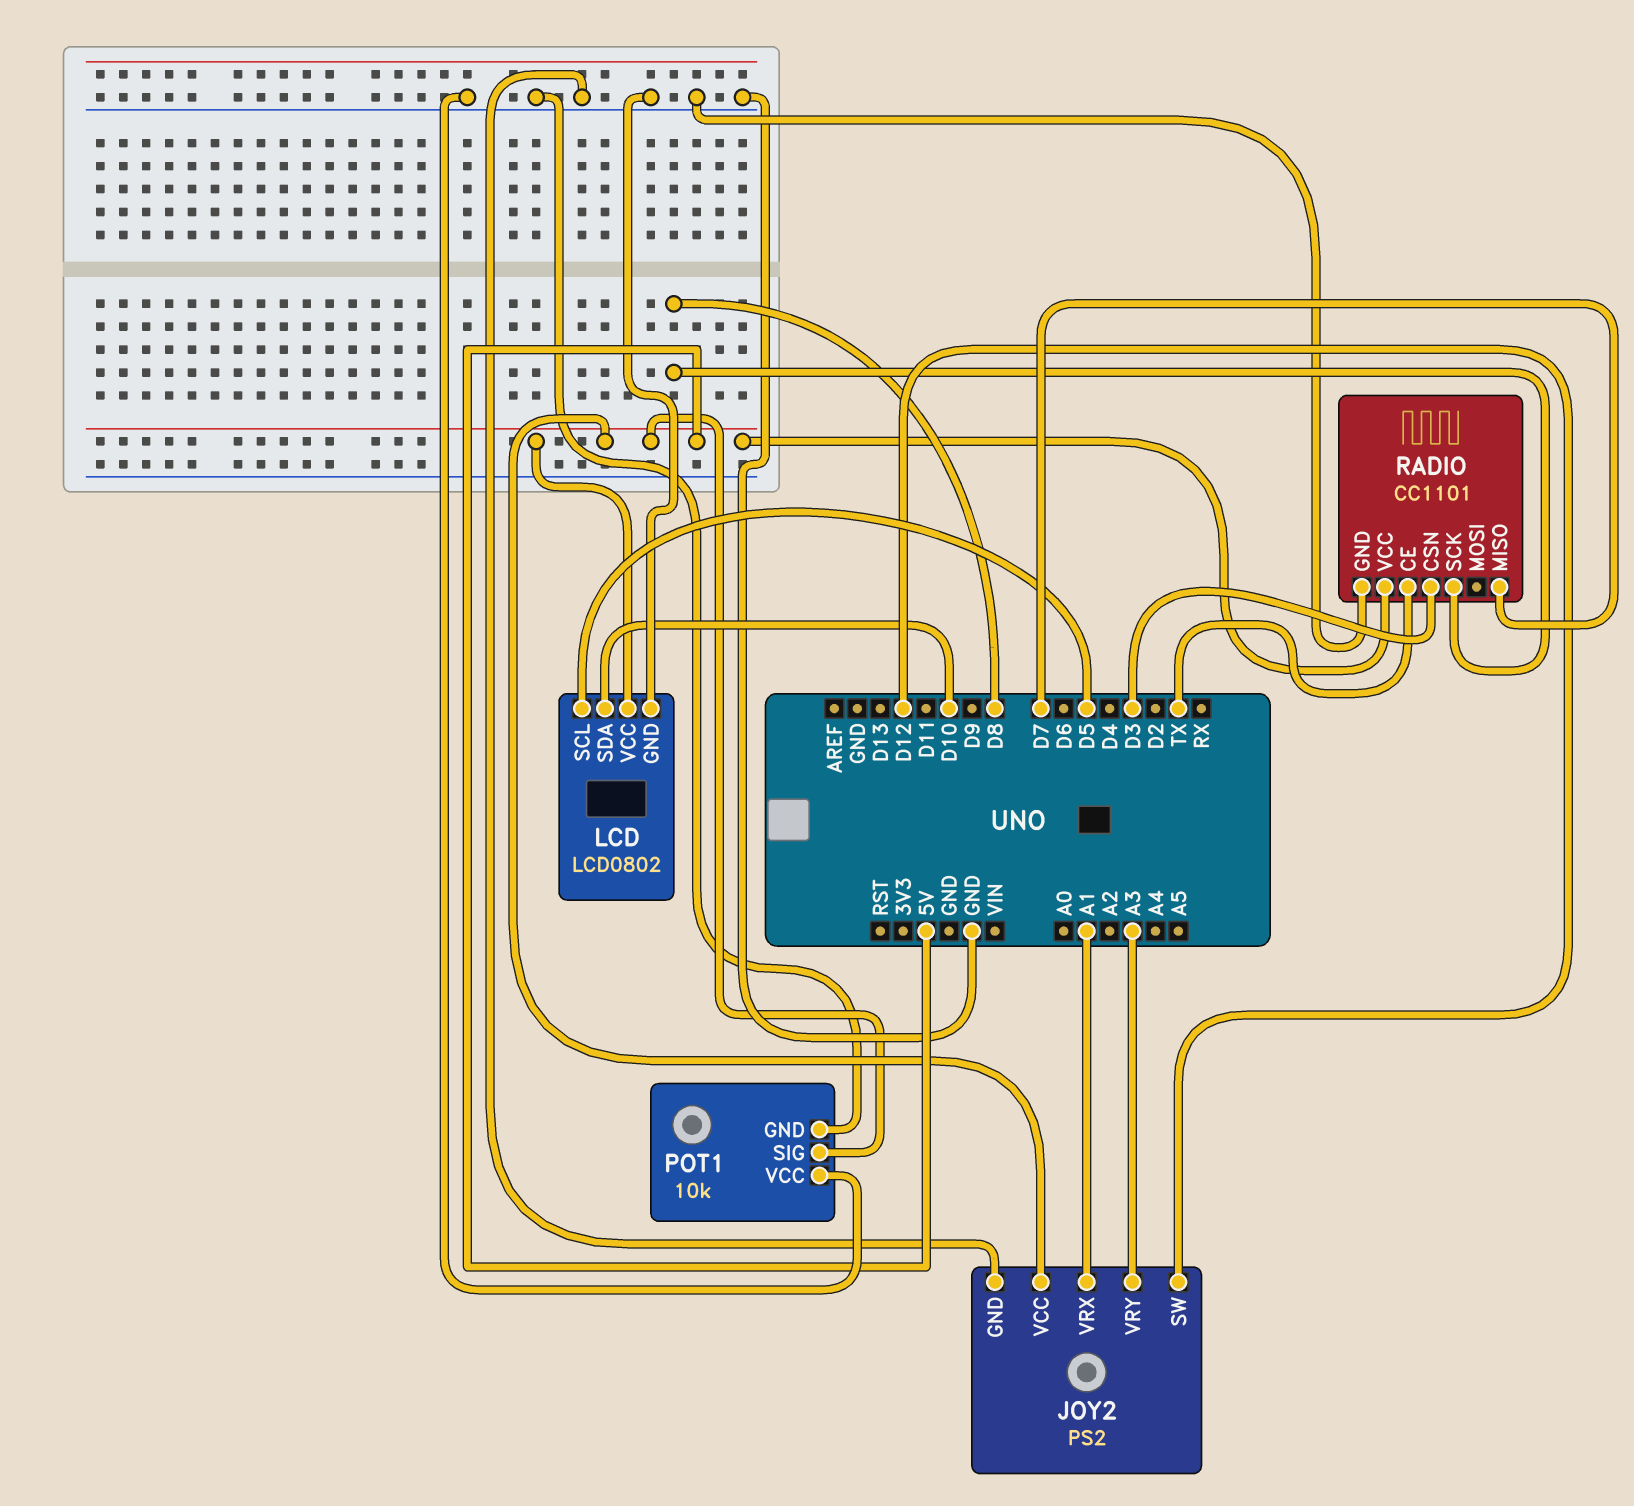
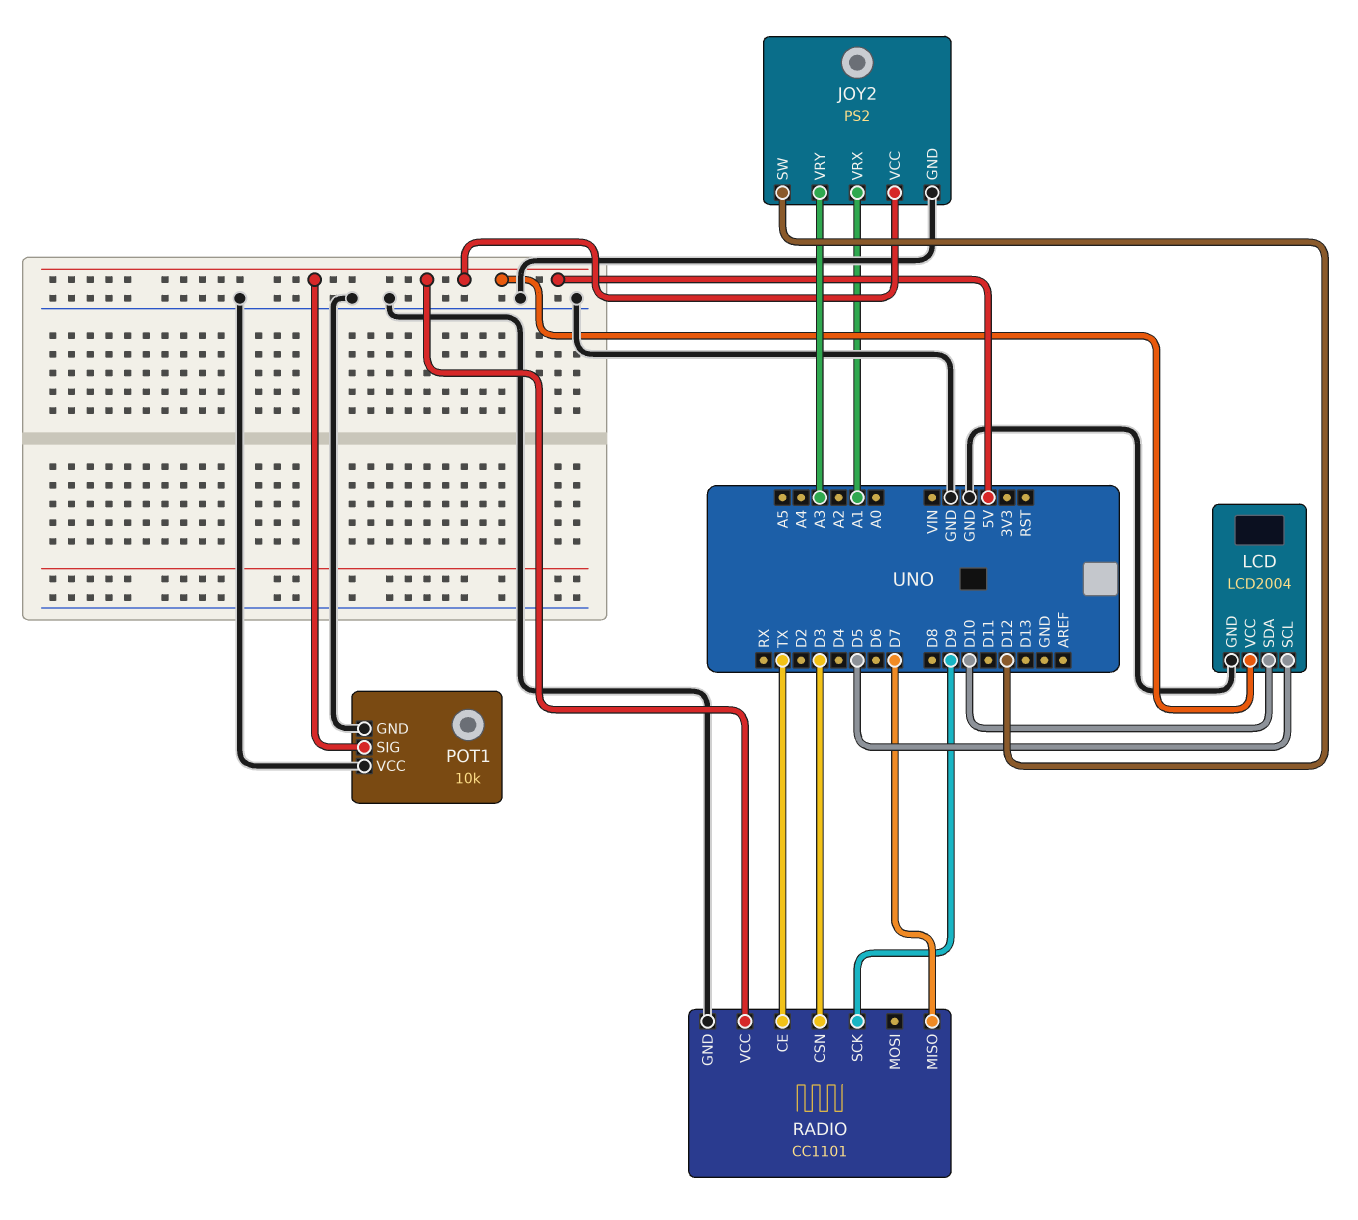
LCD: LCD0802 -> LCD2004
RADIO pin SCK: D8 -> D9

